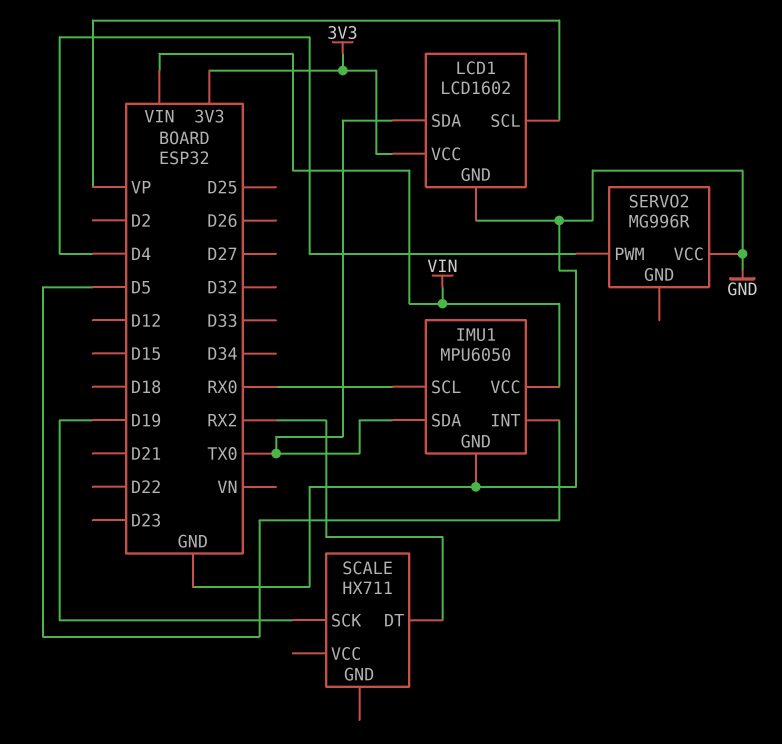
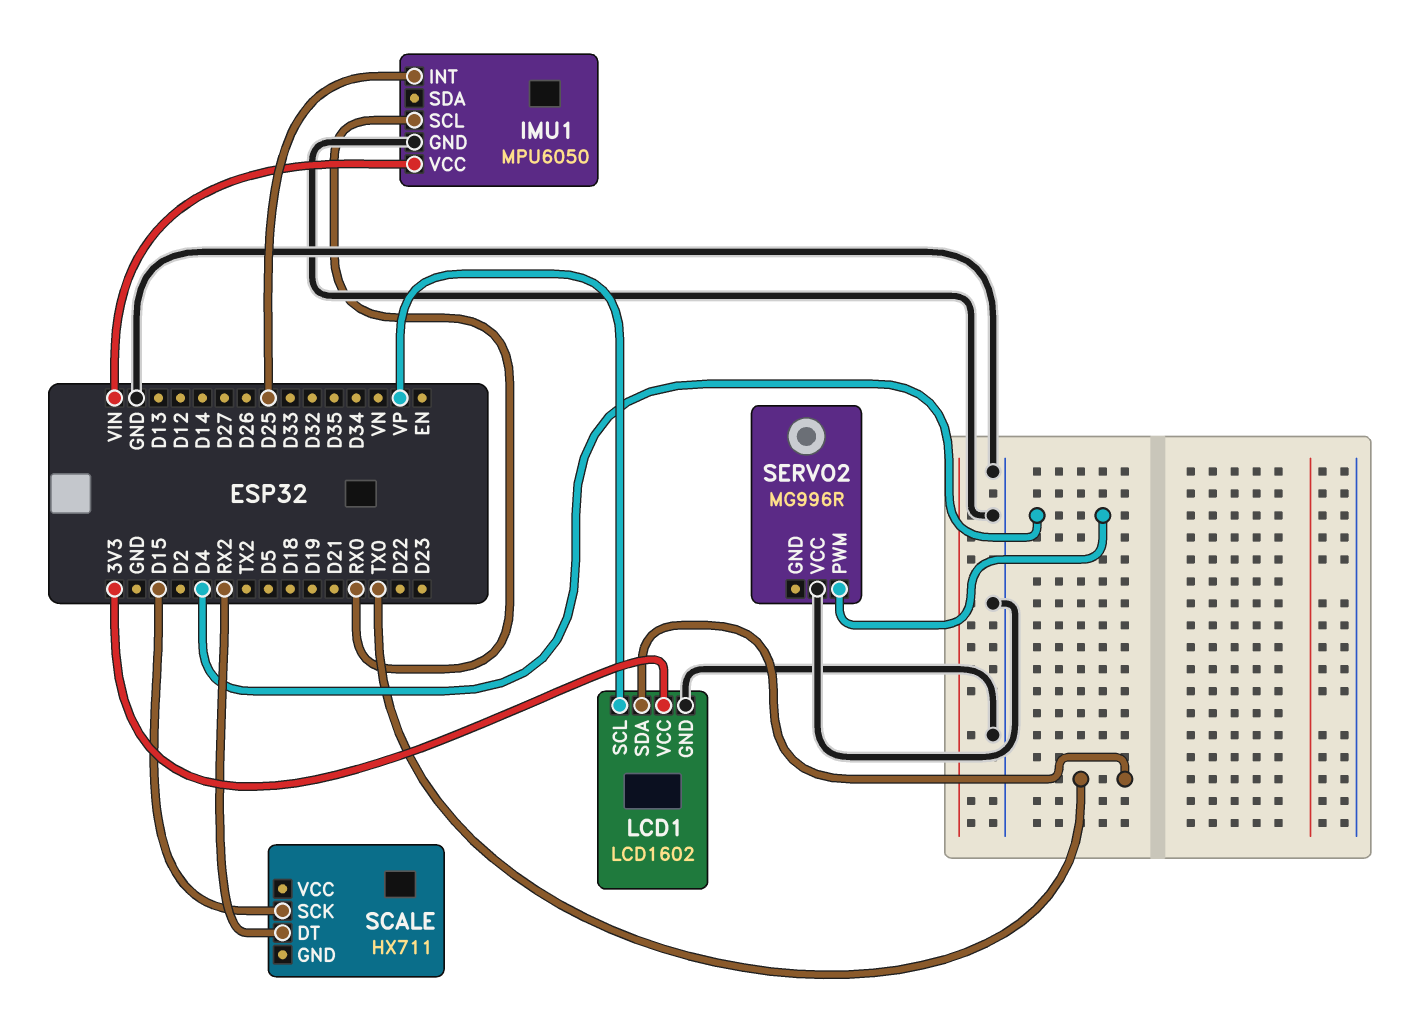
IMU1 pin INT: D5 -> D25
IMU1 pin SDA: TX0 -> none
SCALE pin SCK: D19 -> D15

